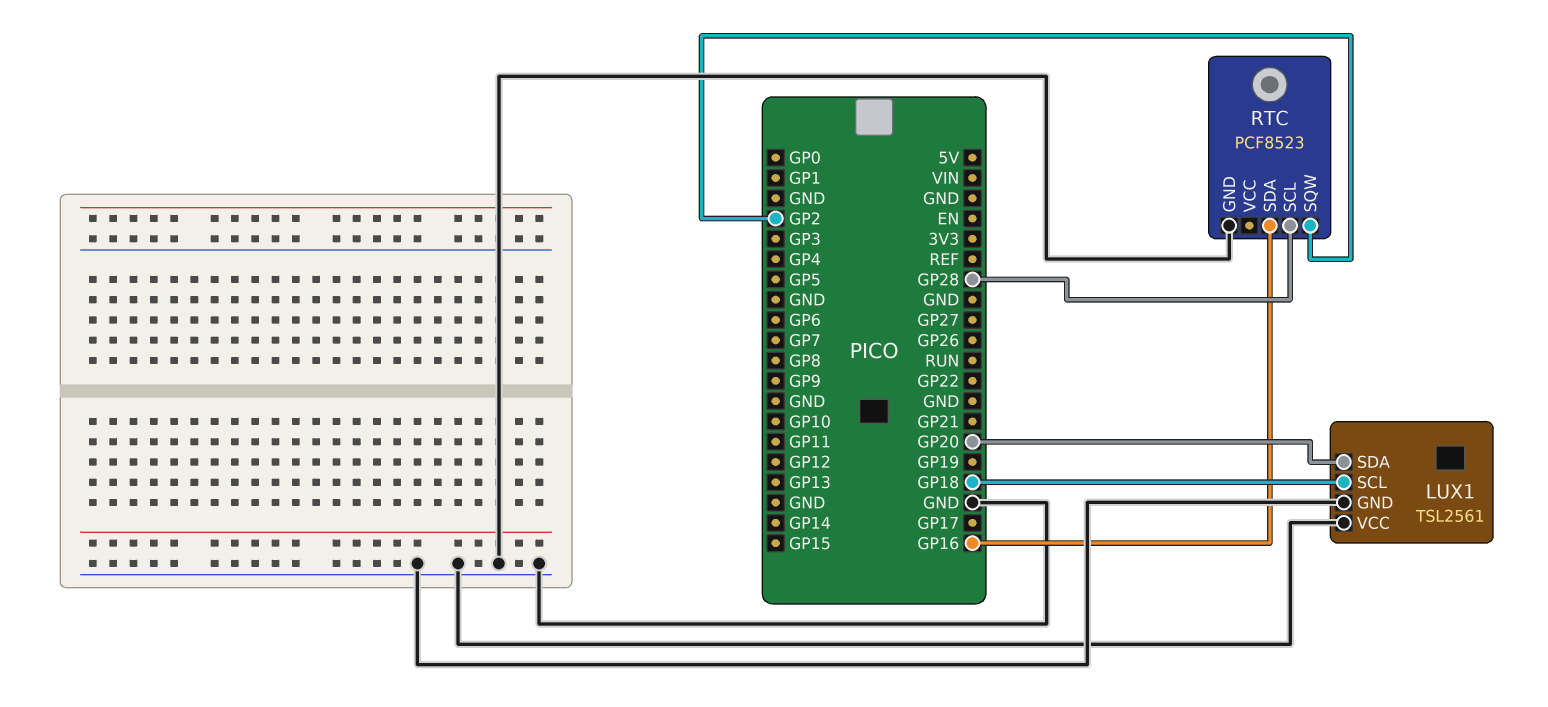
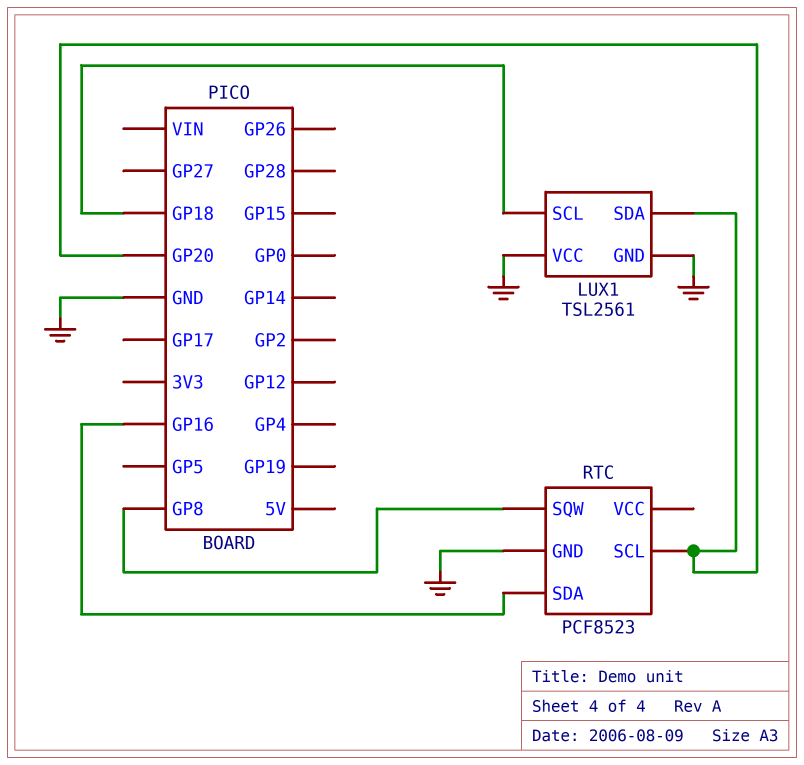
RTC pin SCL: GP28 -> GP20
RTC pin SQW: GP2 -> GP8

